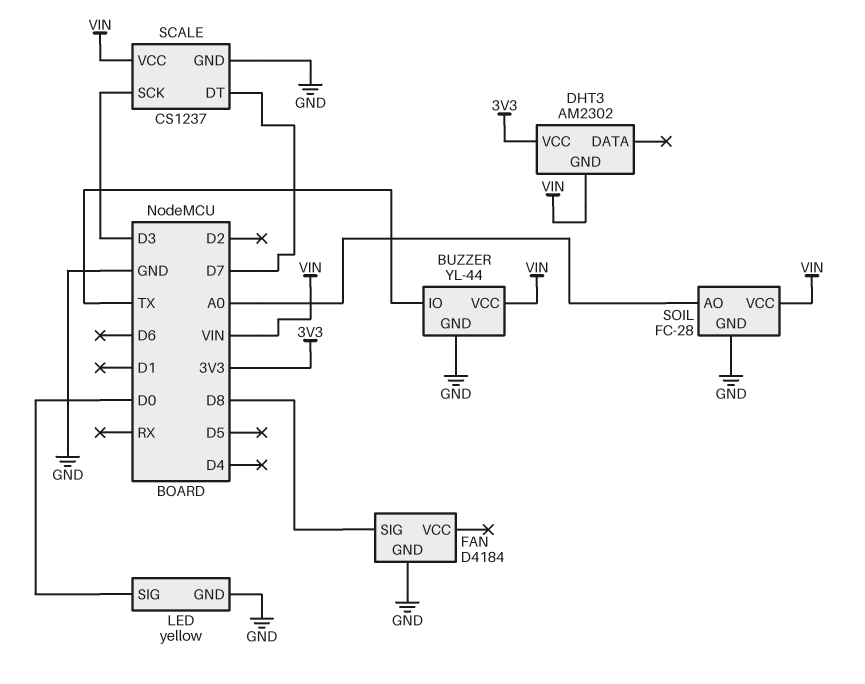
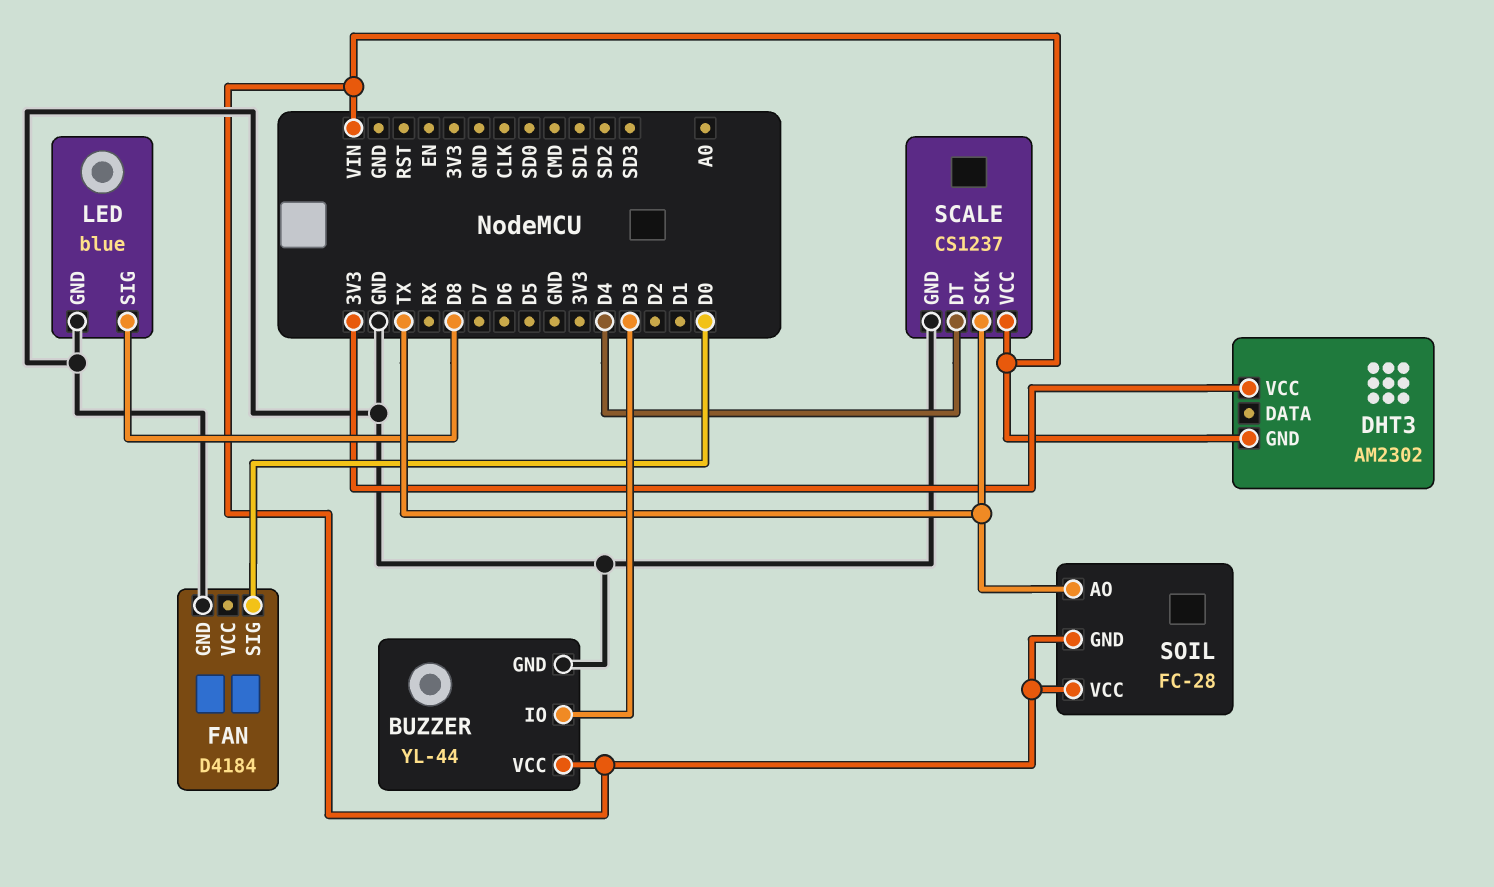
BUZZER pin IO: TX -> D3
FAN pin SIG: D8 -> D0
LED: yellow -> blue
LED pin SIG: D0 -> D8
SCALE pin DT: D7 -> D4
SCALE pin SCK: D3 -> TX
SOIL pin AO: A0 -> TX
SOIL pin GND: GND -> VIN

